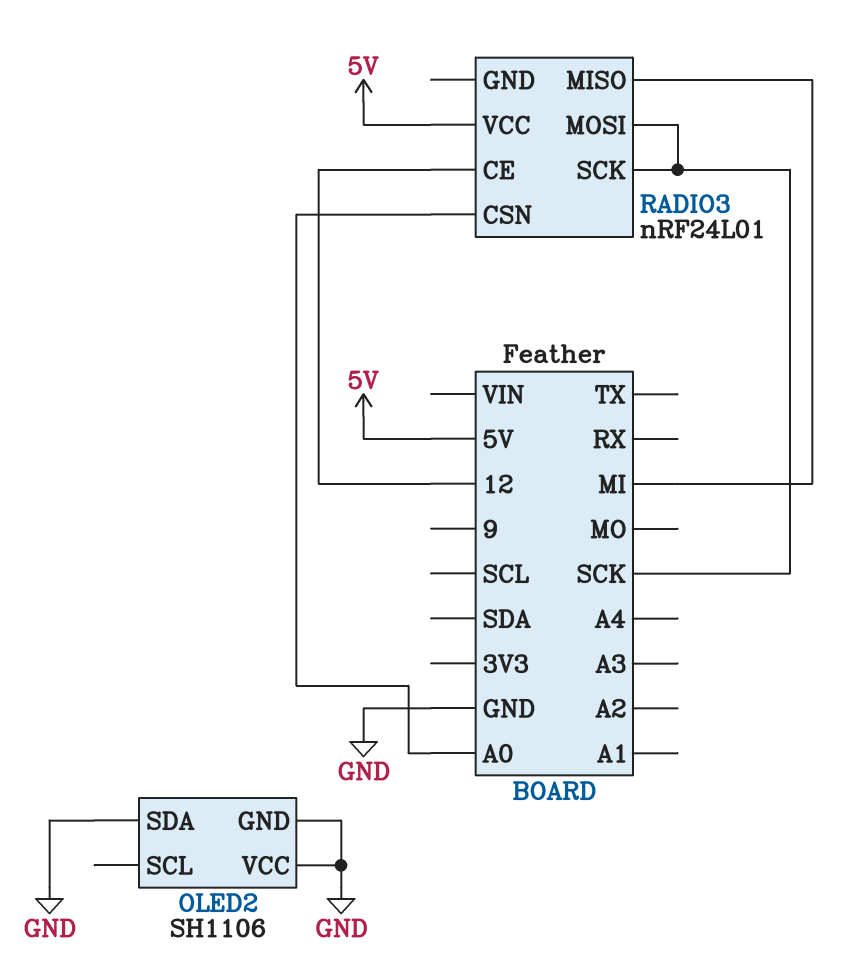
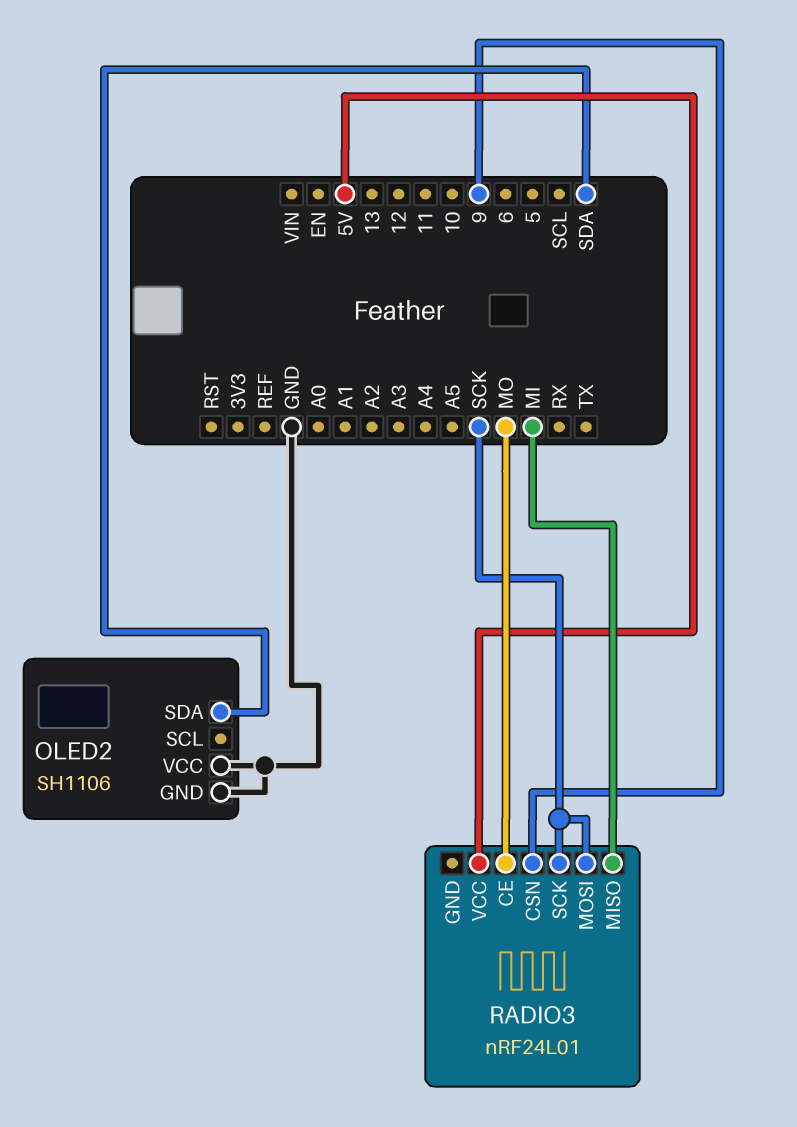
OLED2 pin SDA: GND -> SDA
RADIO3 pin CE: 12 -> MO
RADIO3 pin CSN: A0 -> 9

